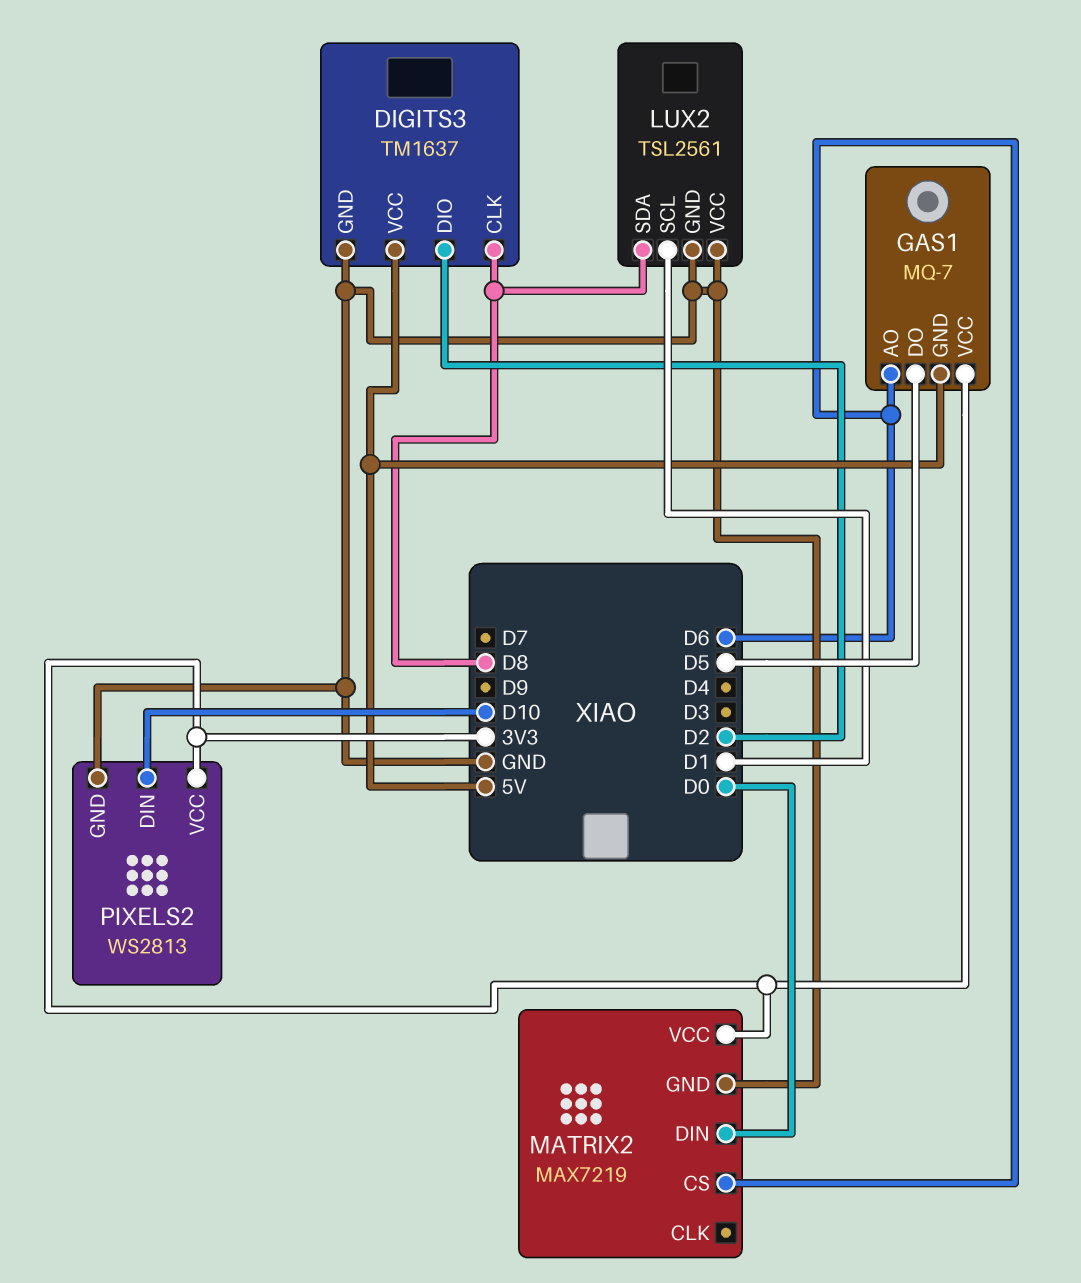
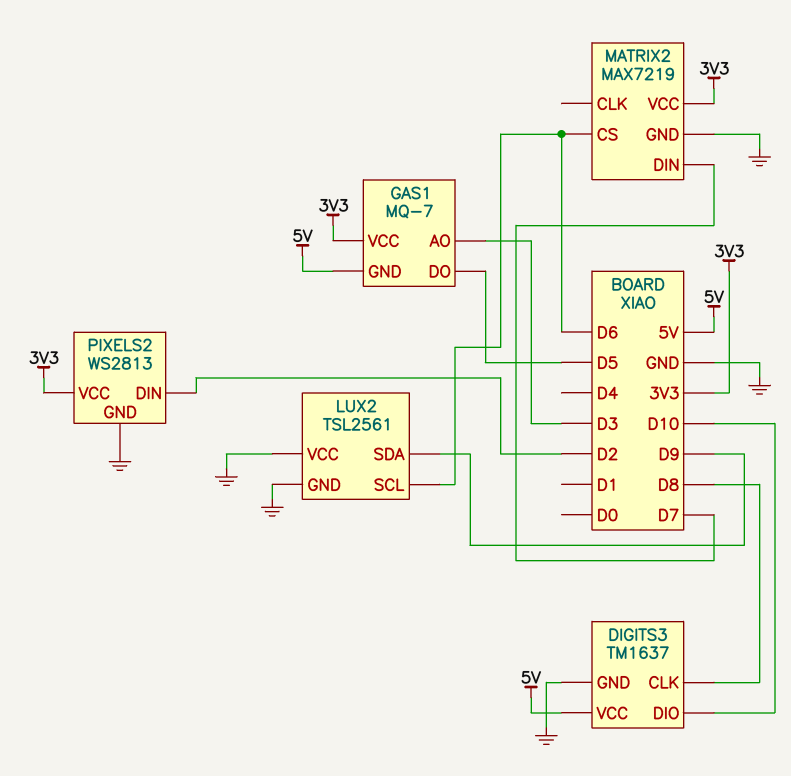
DIGITS3 pin DIO: D2 -> D10
GAS1 pin AO: D6 -> D3
LUX2 pin SCL: D1 -> D6
LUX2 pin SDA: D8 -> D9
MATRIX2 pin DIN: D0 -> D7
PIXELS2 pin DIN: D10 -> D2

